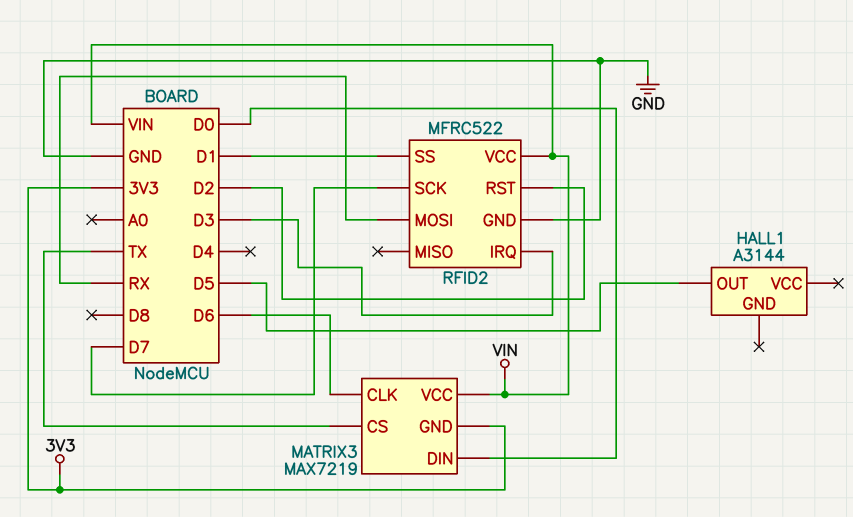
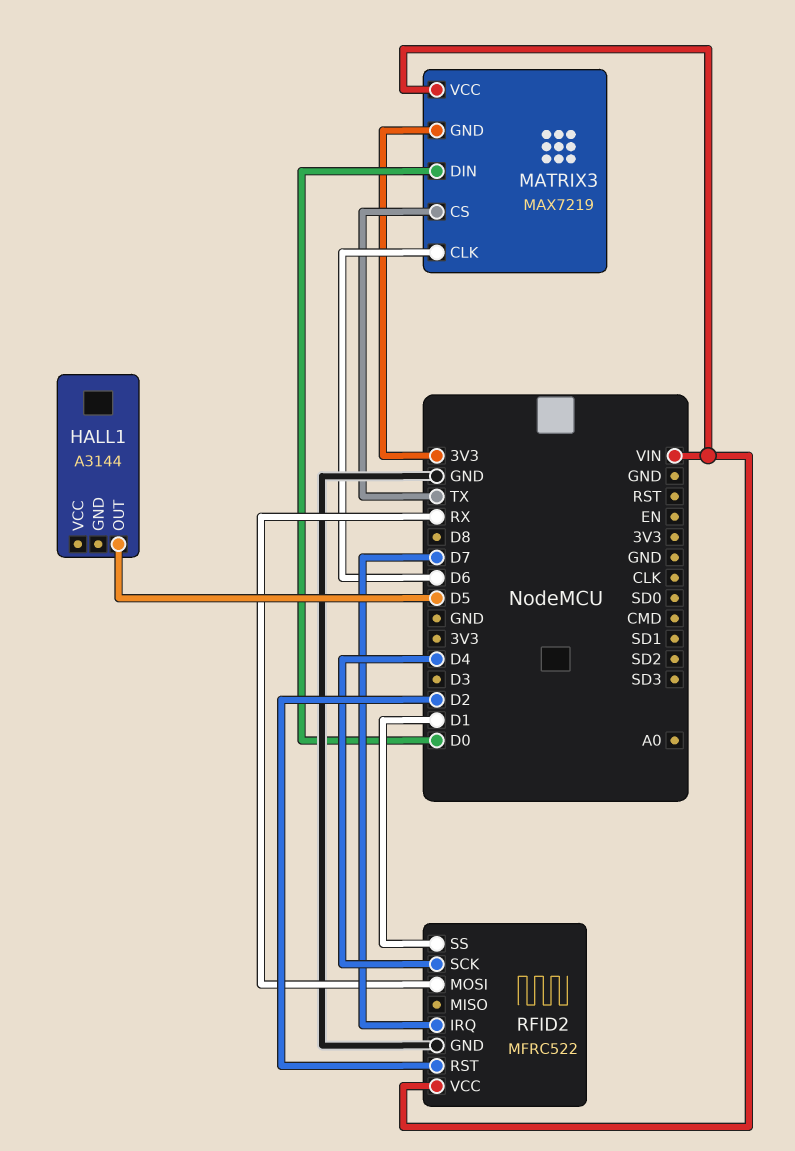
RFID2 pin IRQ: D3 -> D7
RFID2 pin SCK: D7 -> D4

